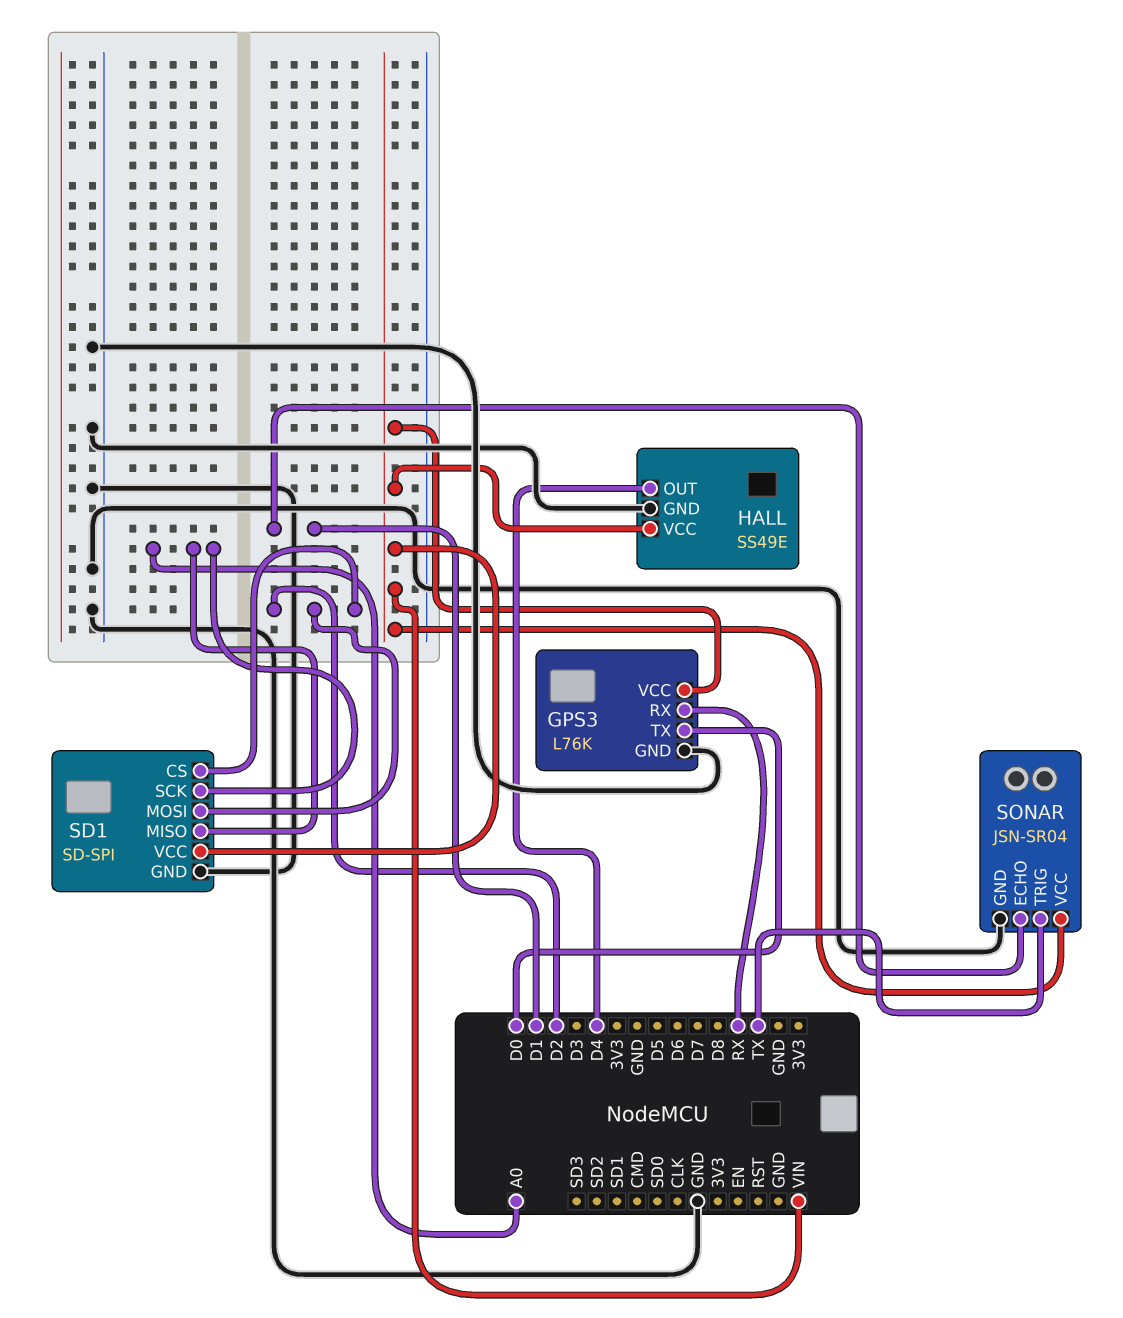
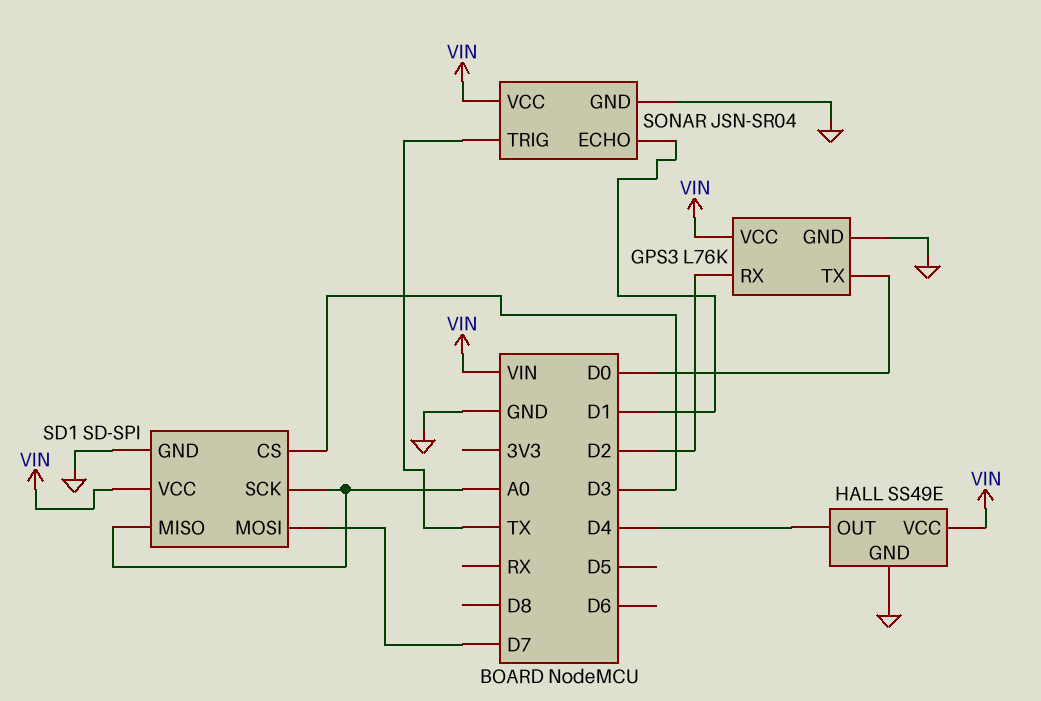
GPS3 pin RX: RX -> D2
SD1 pin CS: D2 -> D3
SD1 pin MOSI: D2 -> D7

